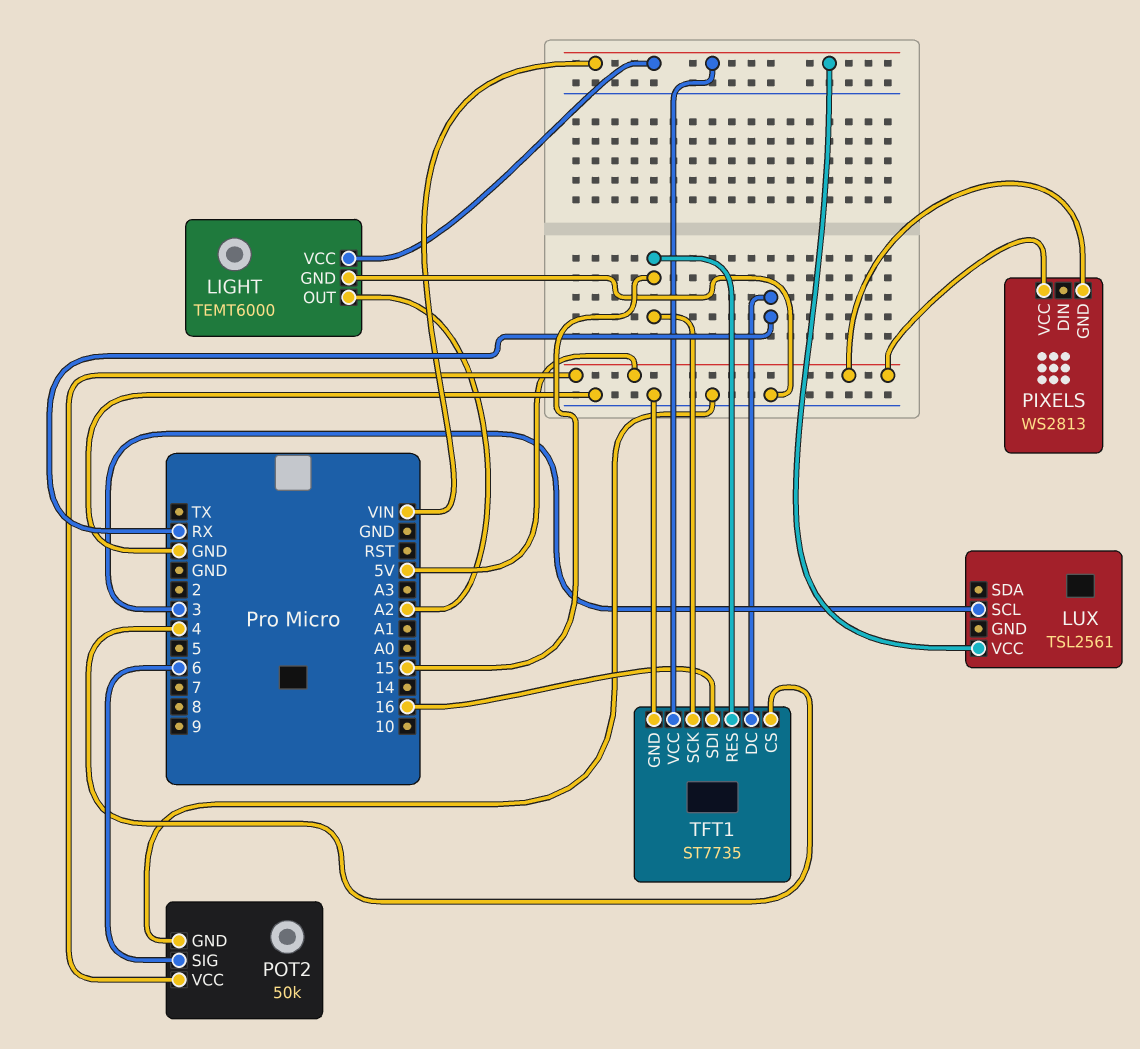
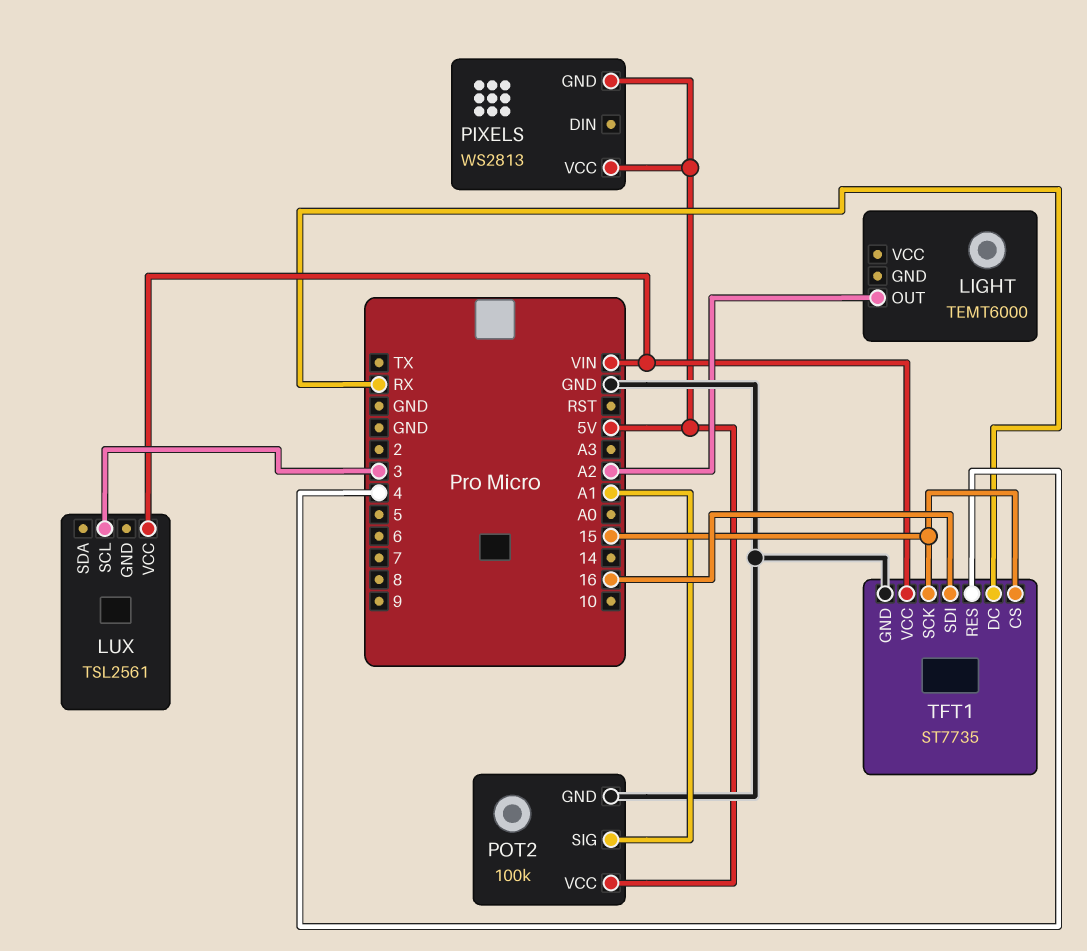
LIGHT pin GND: GND -> none
LIGHT pin VCC: VIN -> none
POT2: 50k -> 100k
POT2 pin SIG: 6 -> A1
TFT1 pin CS: 4 -> 15
TFT1 pin RES: 15 -> 4

